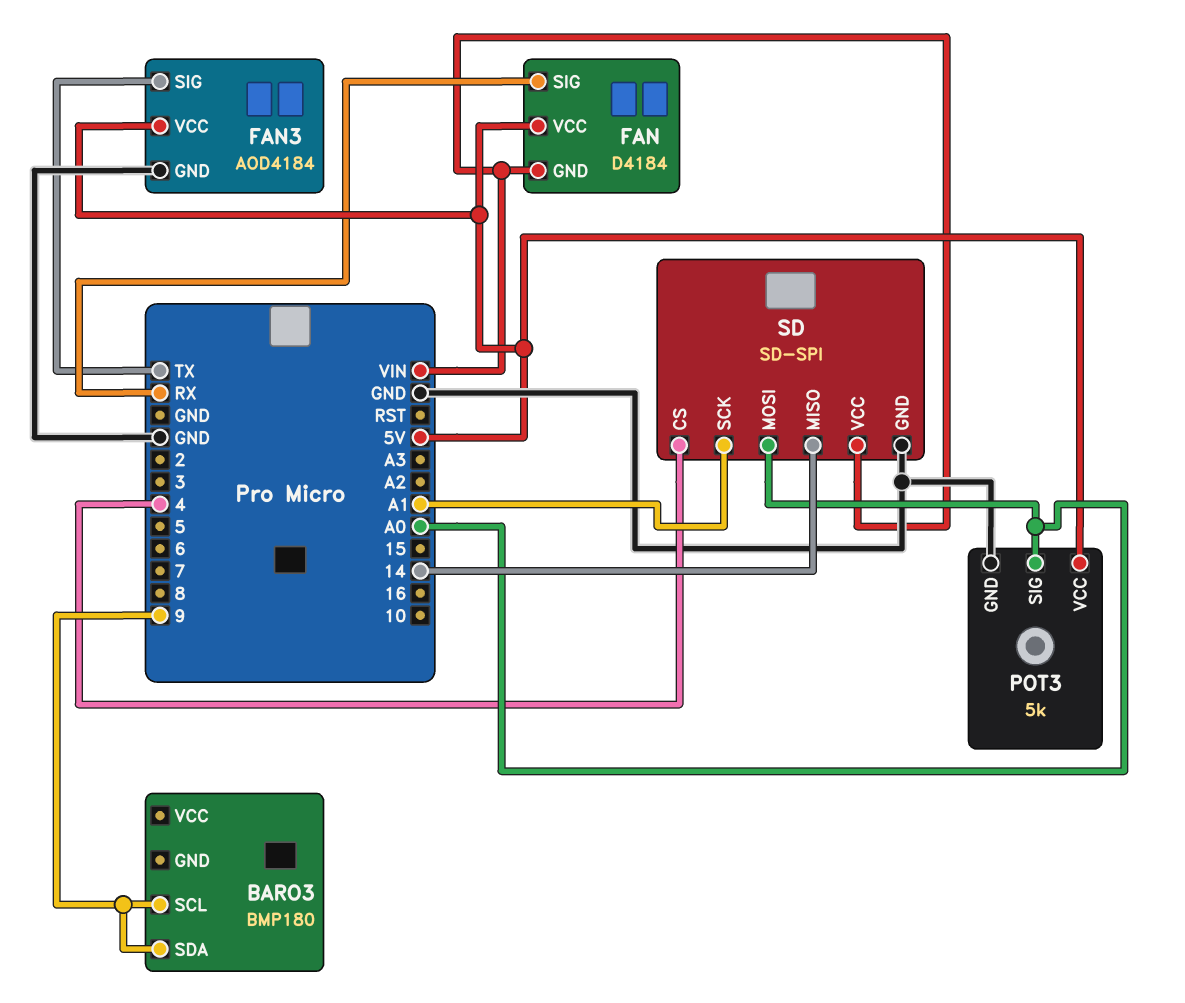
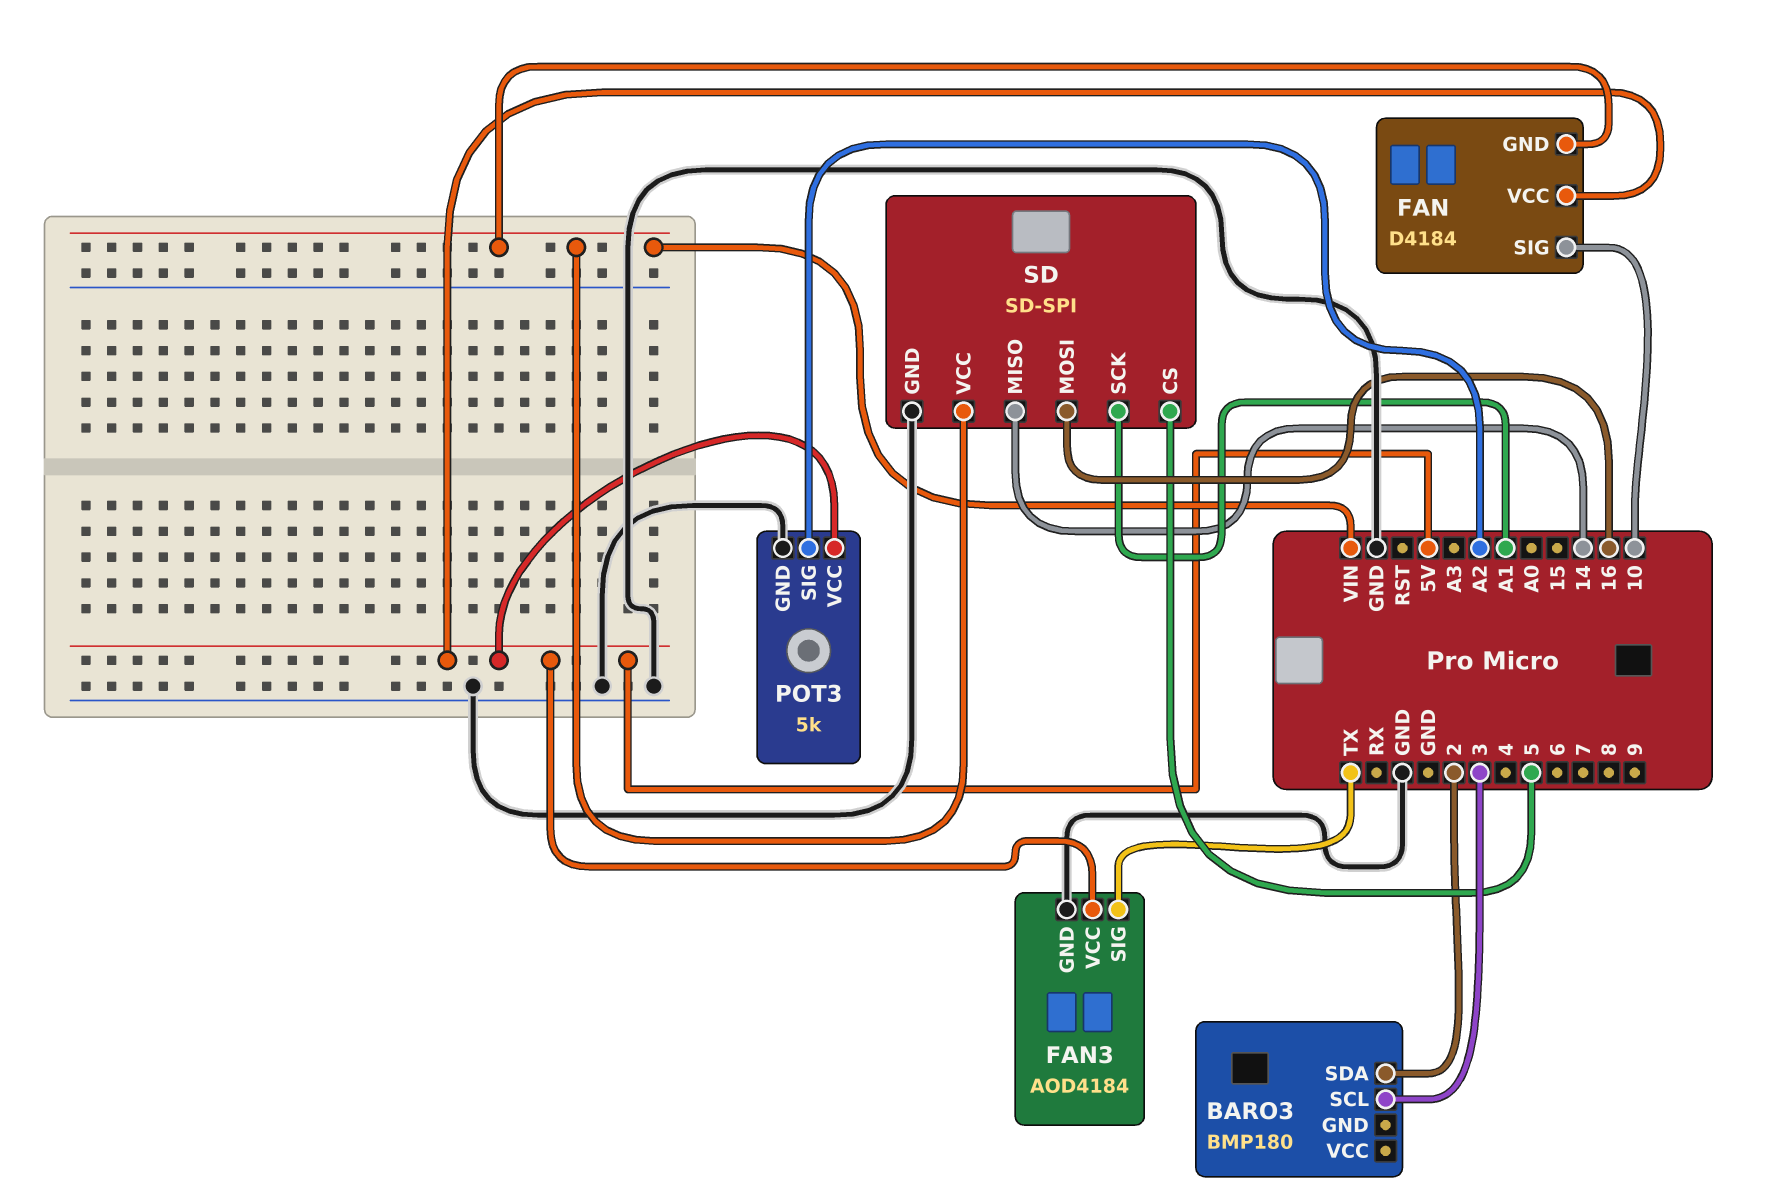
BARO3 pin SCL: 9 -> 3
BARO3 pin SDA: 9 -> 2
FAN pin SIG: RX -> 10
POT3 pin SIG: A0 -> A2
SD pin CS: 4 -> 5
SD pin MOSI: A0 -> 16

